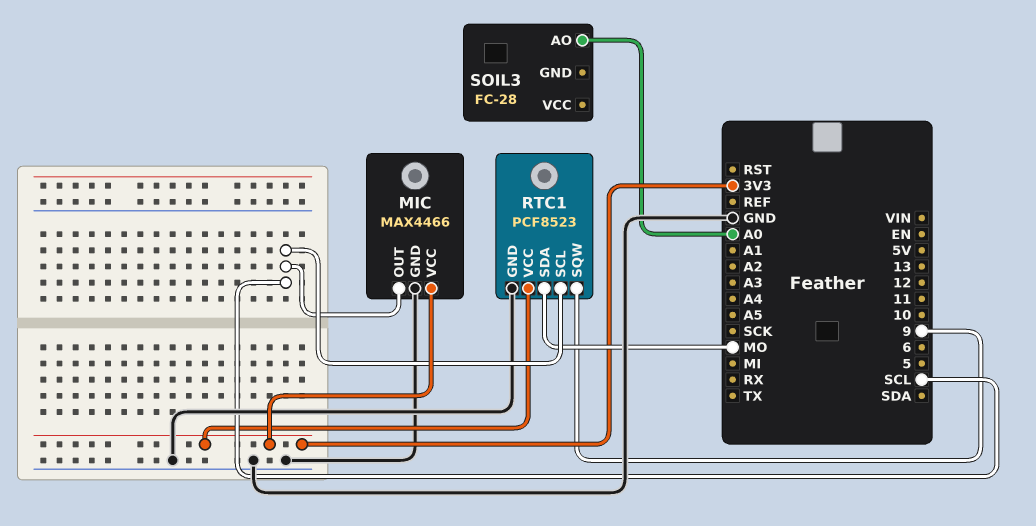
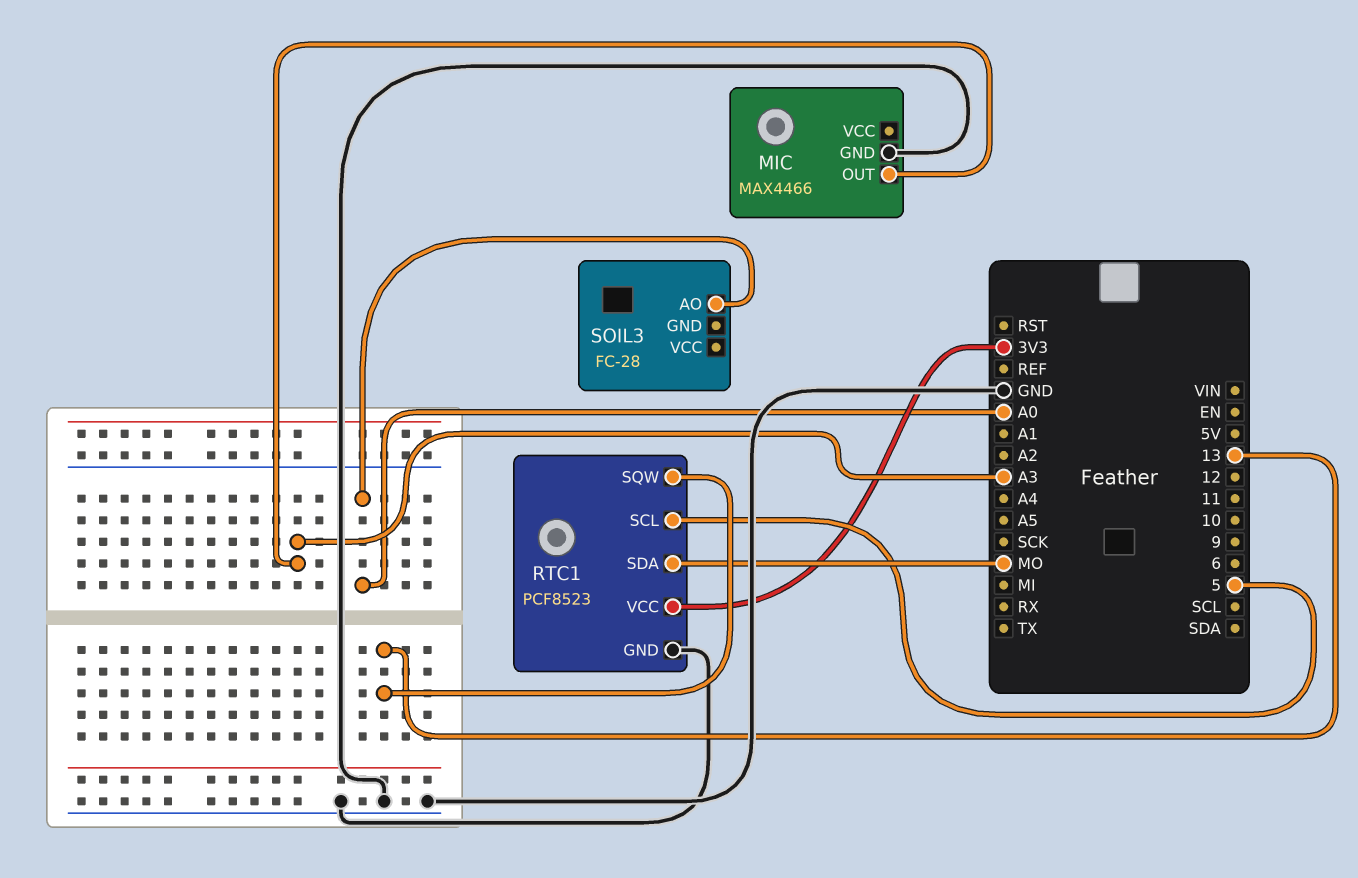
MIC pin OUT: SCL -> A3
MIC pin VCC: 3V3 -> none
RTC1 pin SCL: SCL -> 5
RTC1 pin SQW: 9 -> 13

